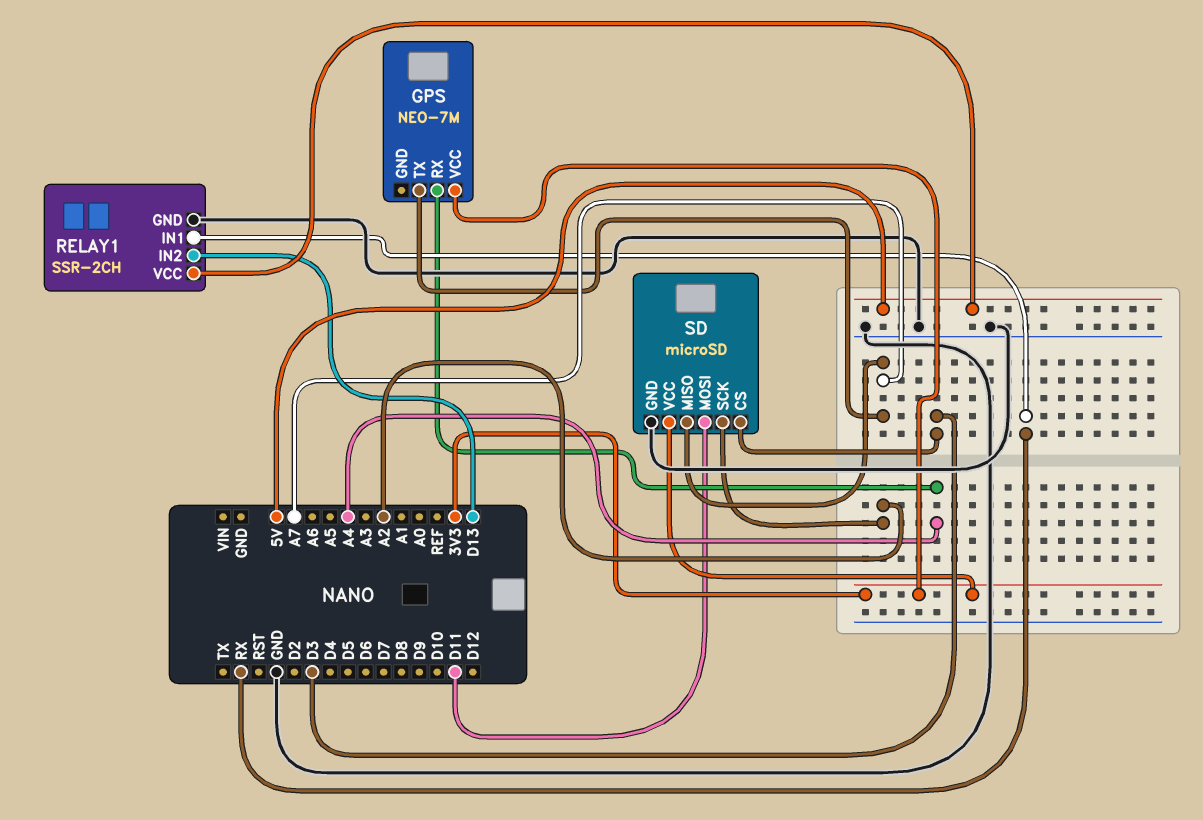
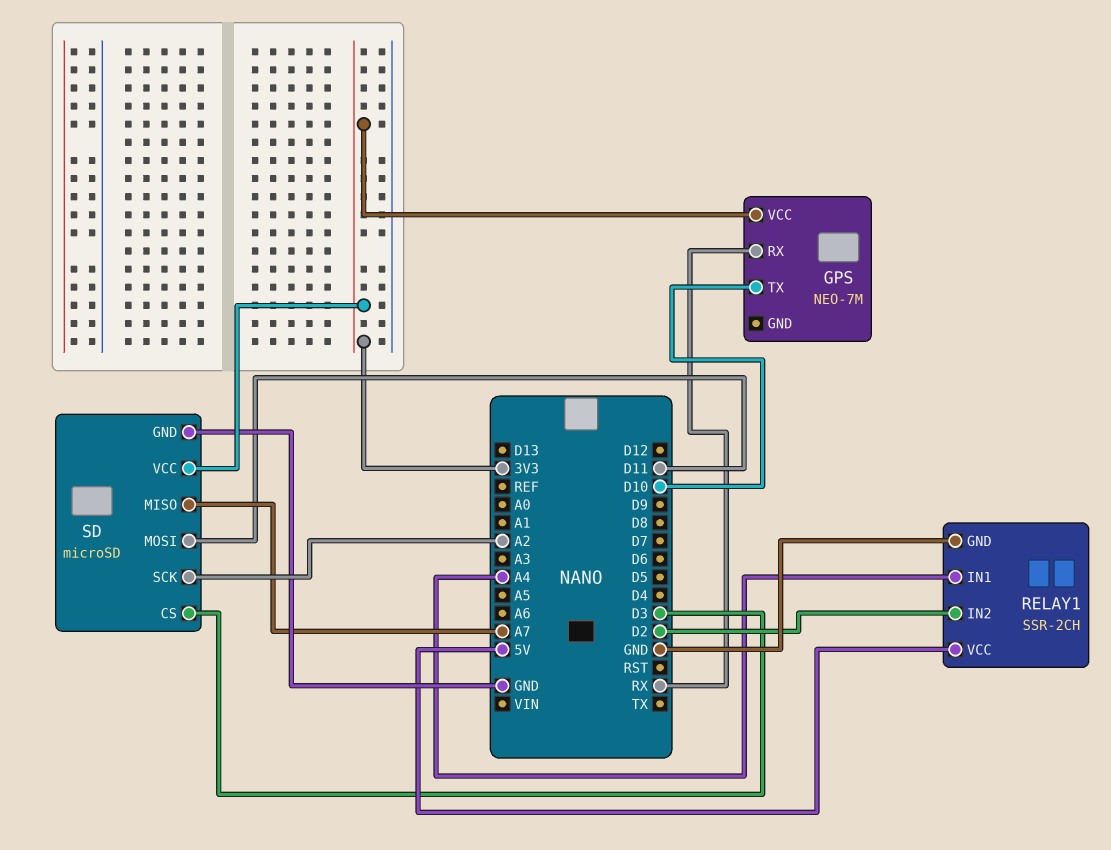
GPS pin RX: A4 -> RX
GPS pin TX: A7 -> D10
RELAY1 pin IN1: RX -> A4
RELAY1 pin IN2: D13 -> D2

